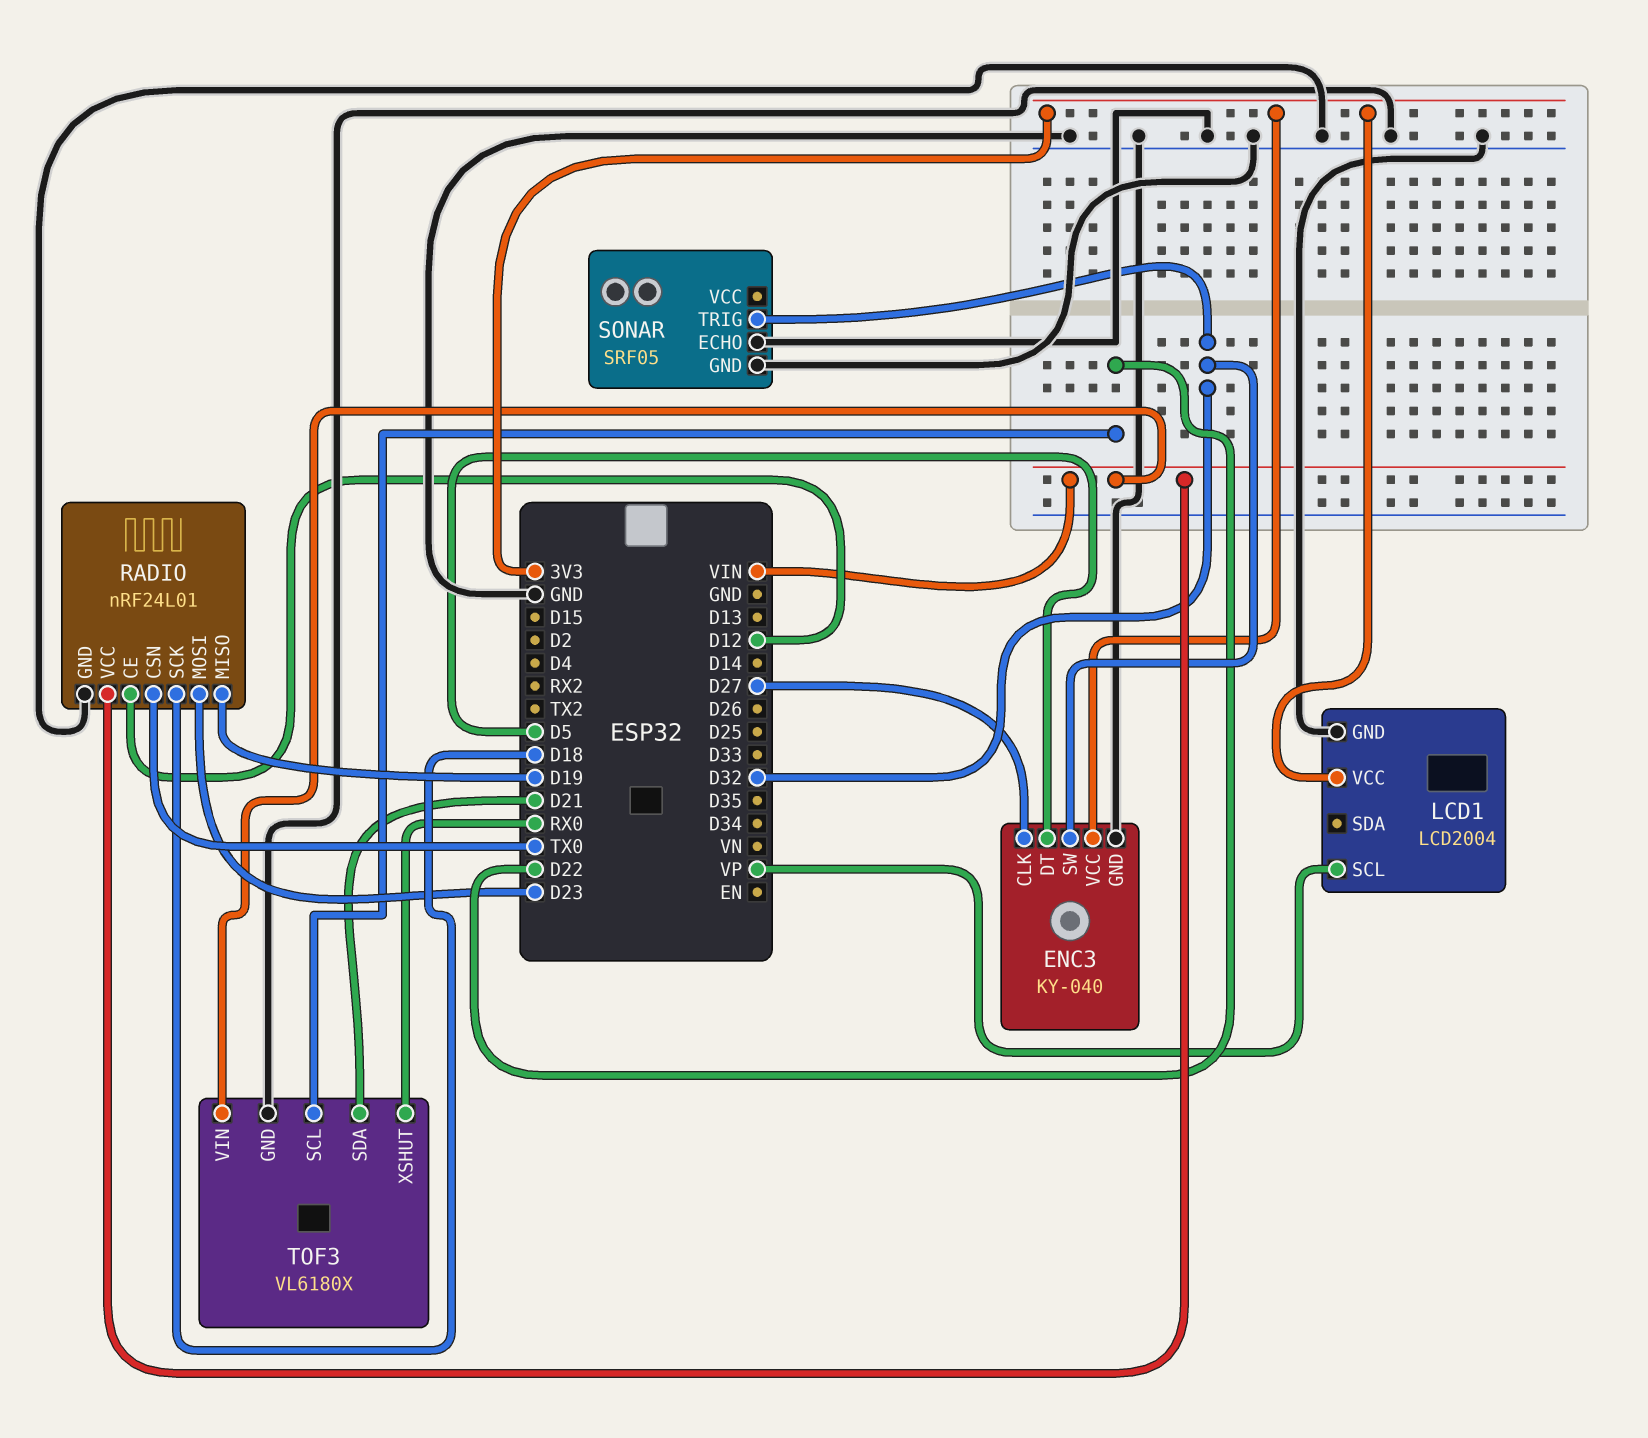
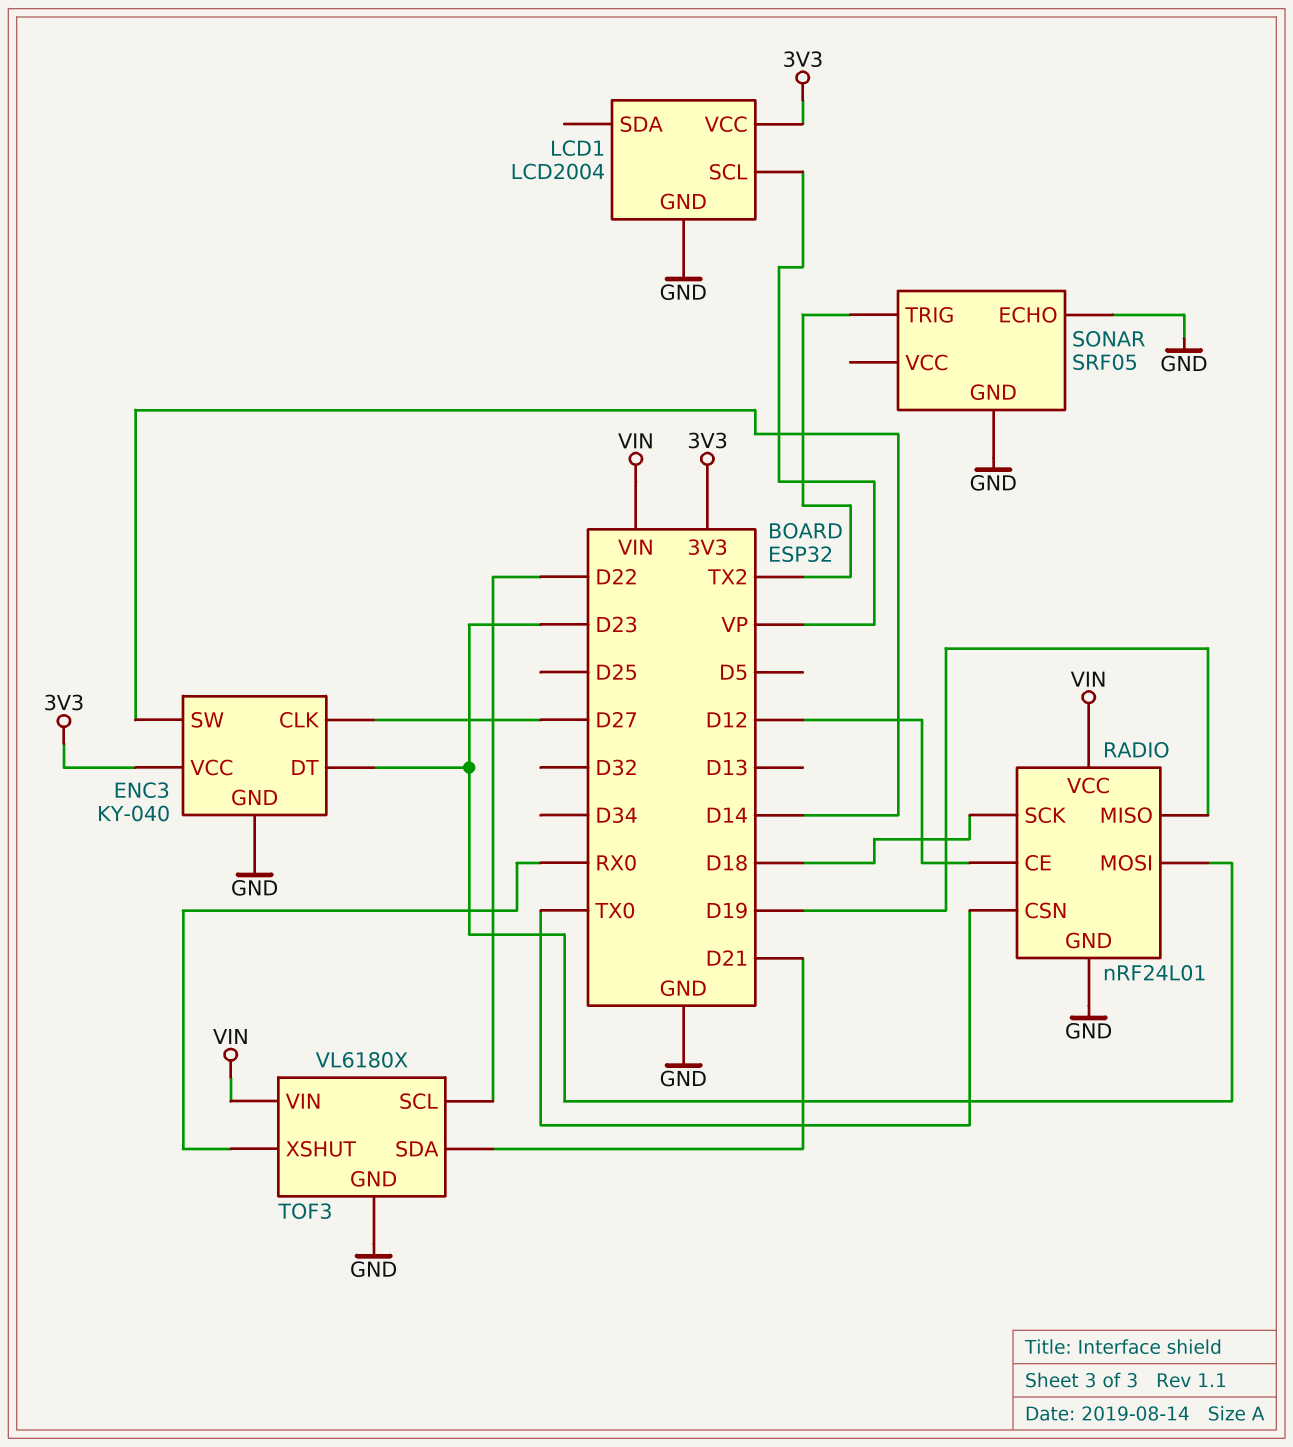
ENC3 pin DT: D5 -> D23
ENC3 pin SW: D32 -> D14
SONAR pin TRIG: D32 -> TX2

